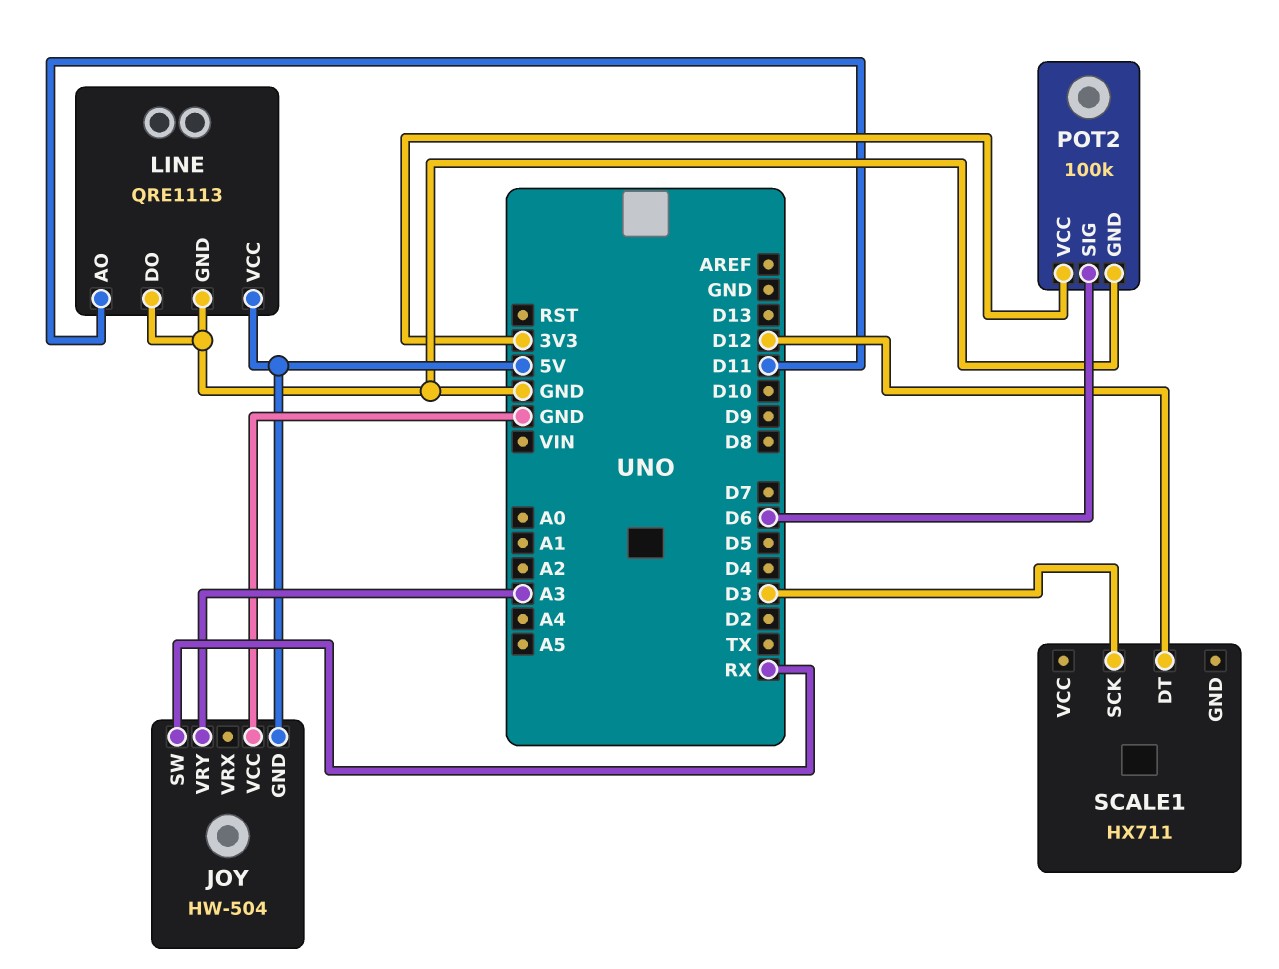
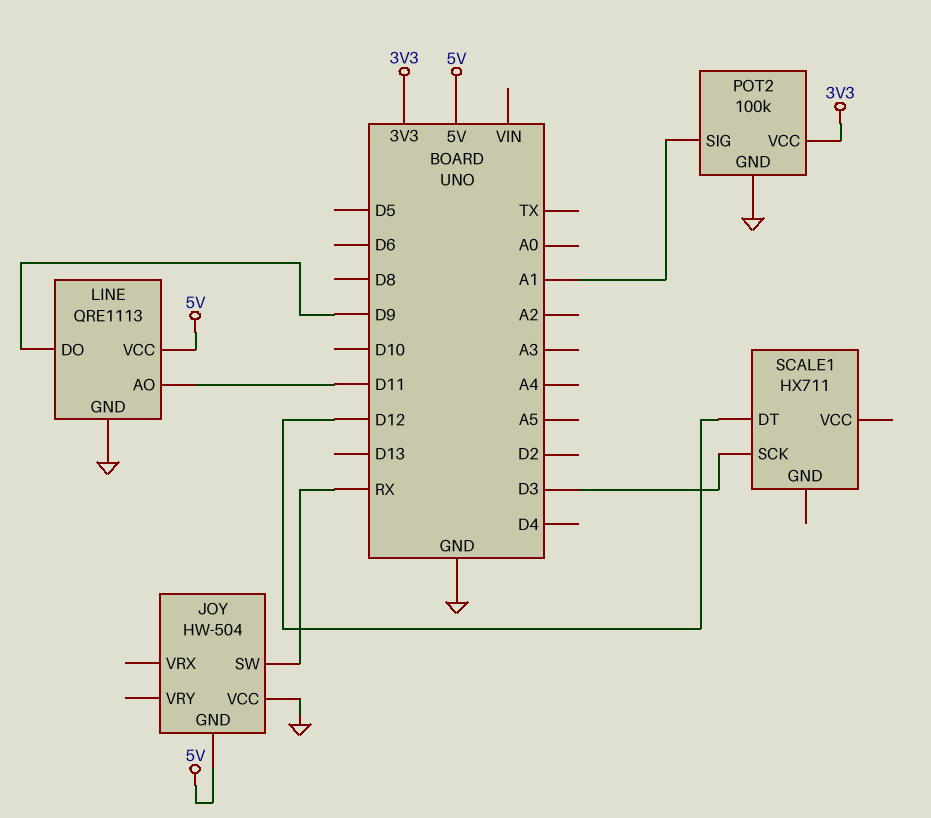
JOY pin VRY: A3 -> none
LINE pin DO: GND -> D9
POT2 pin SIG: D6 -> A1

